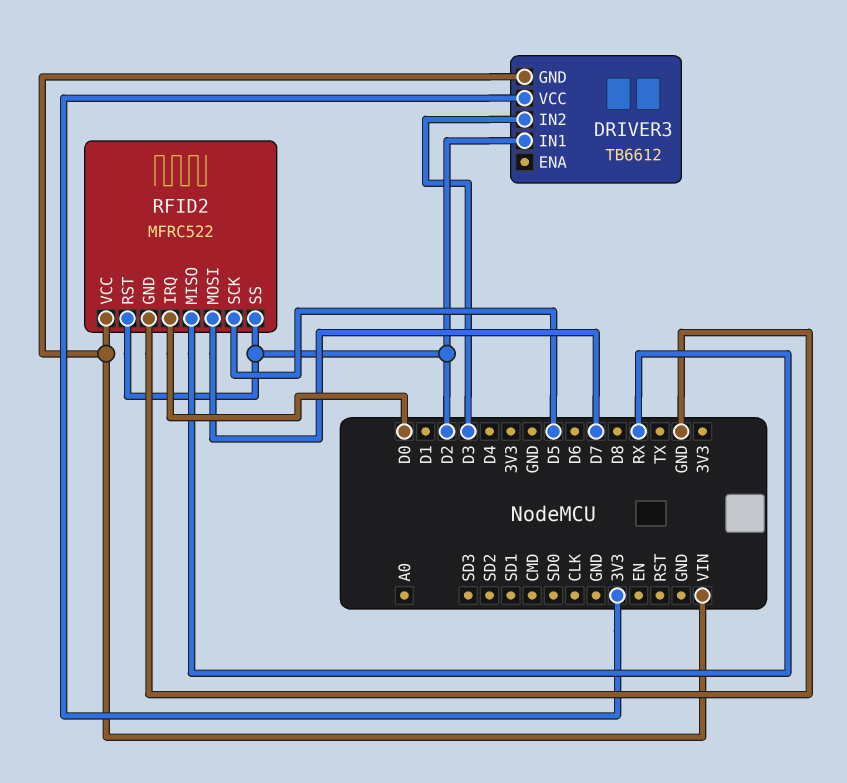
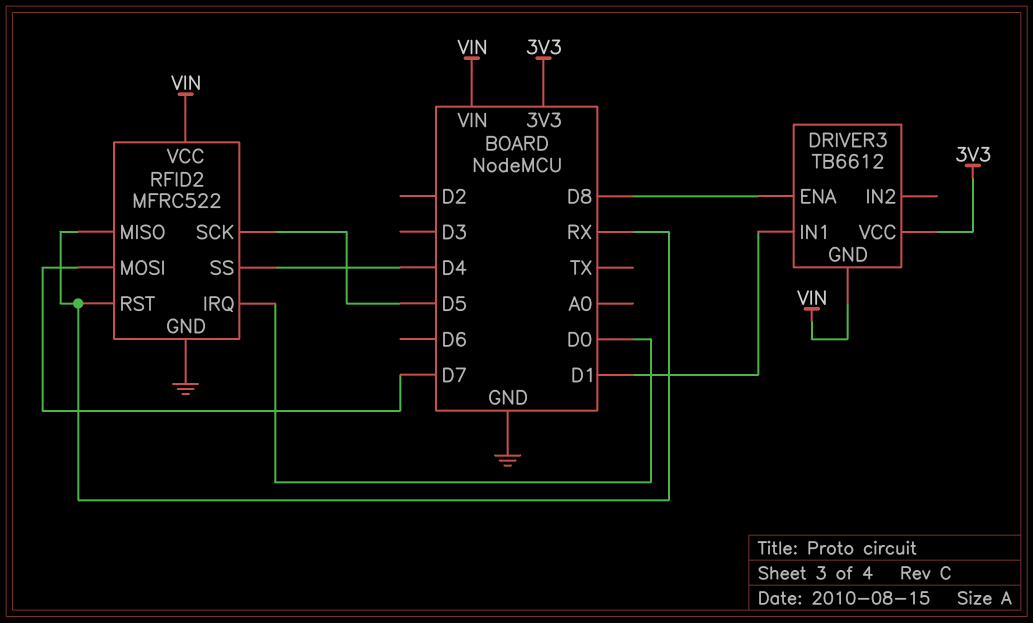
DRIVER3 pin ENA: none -> D8
DRIVER3 pin IN1: D2 -> D1
DRIVER3 pin IN2: D3 -> none
RFID2 pin RST: D2 -> RX
RFID2 pin SS: D2 -> D4

